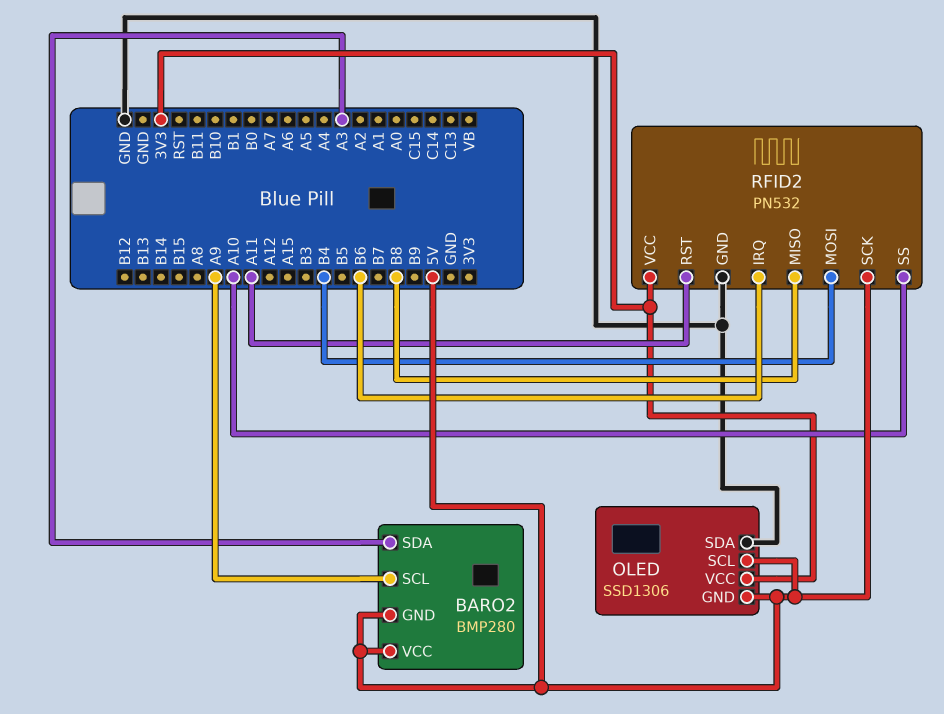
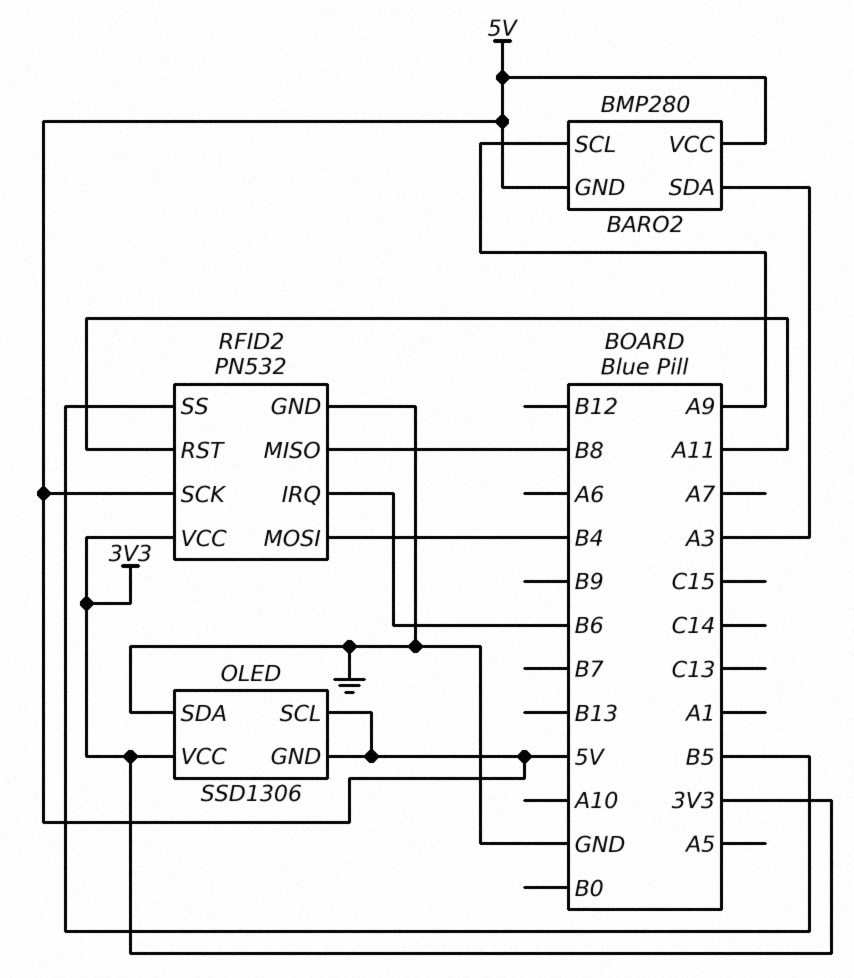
RFID2 pin SS: A10 -> B5

